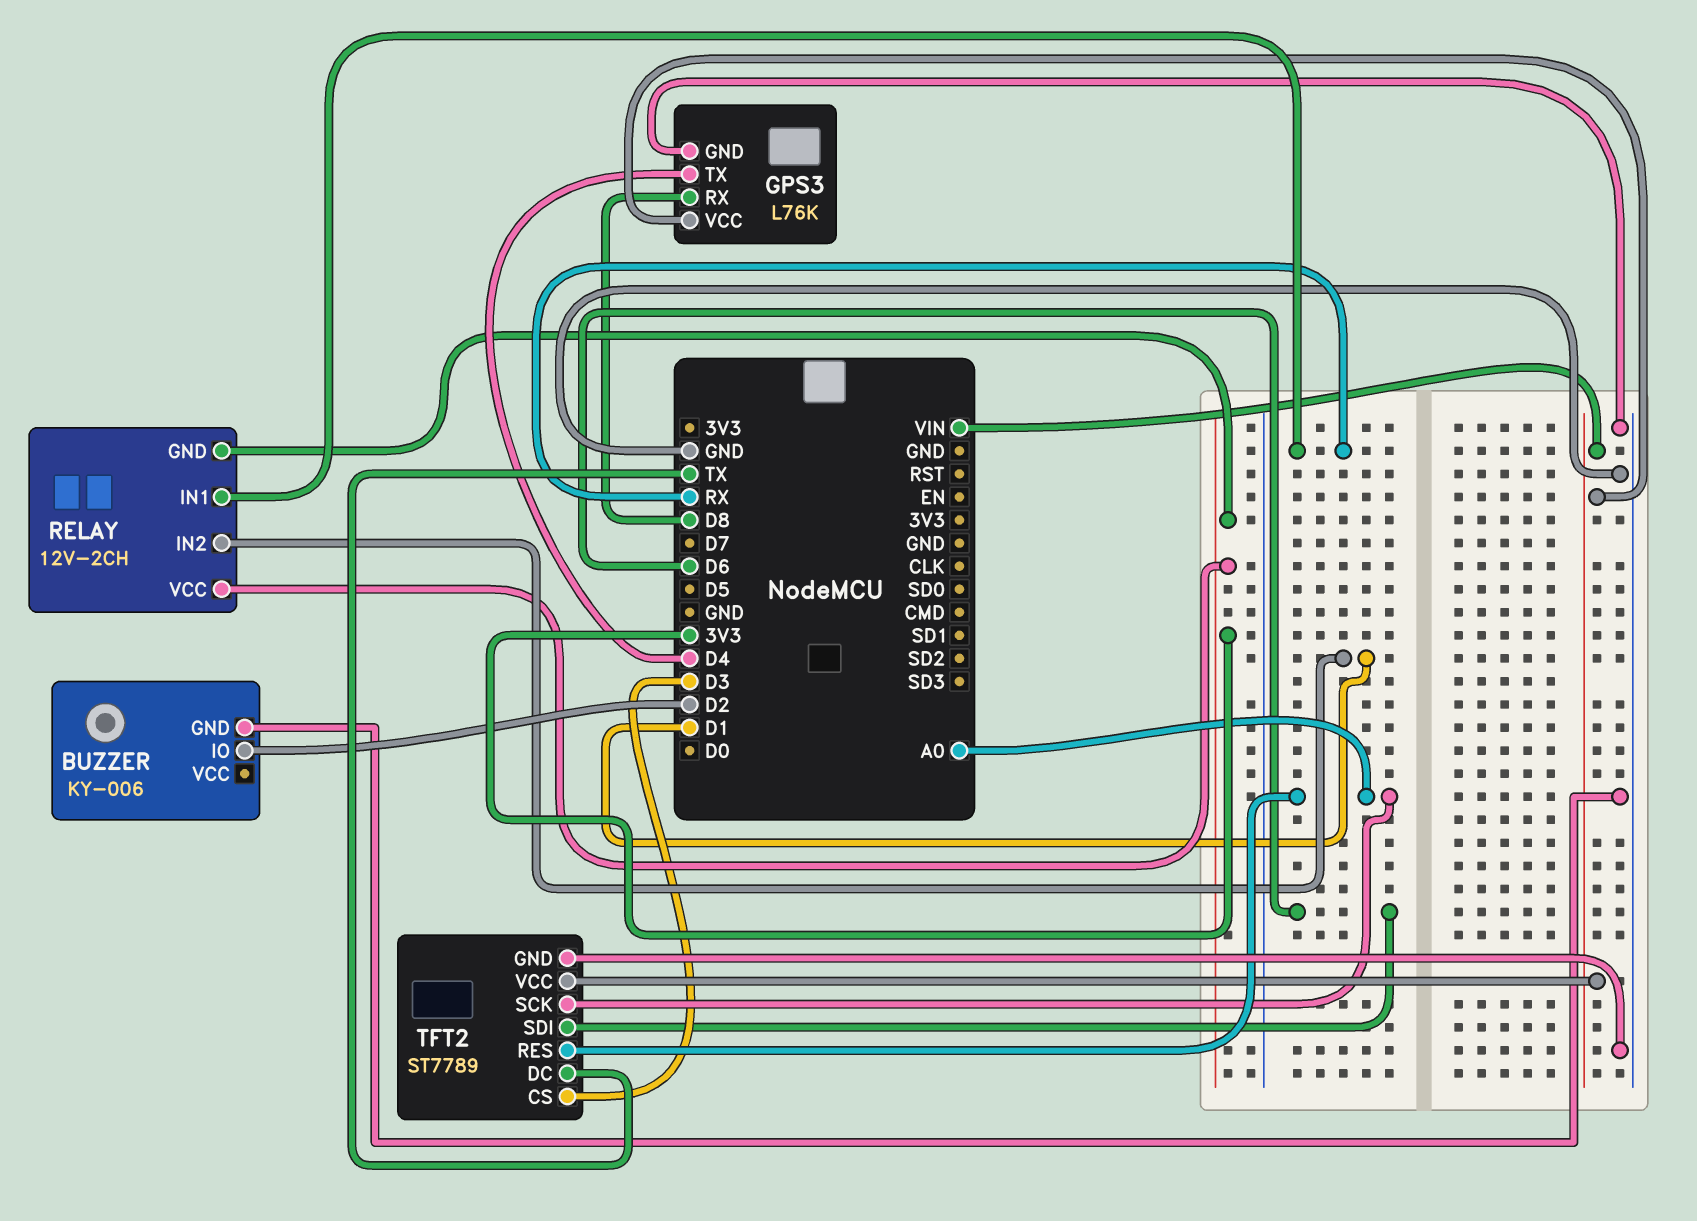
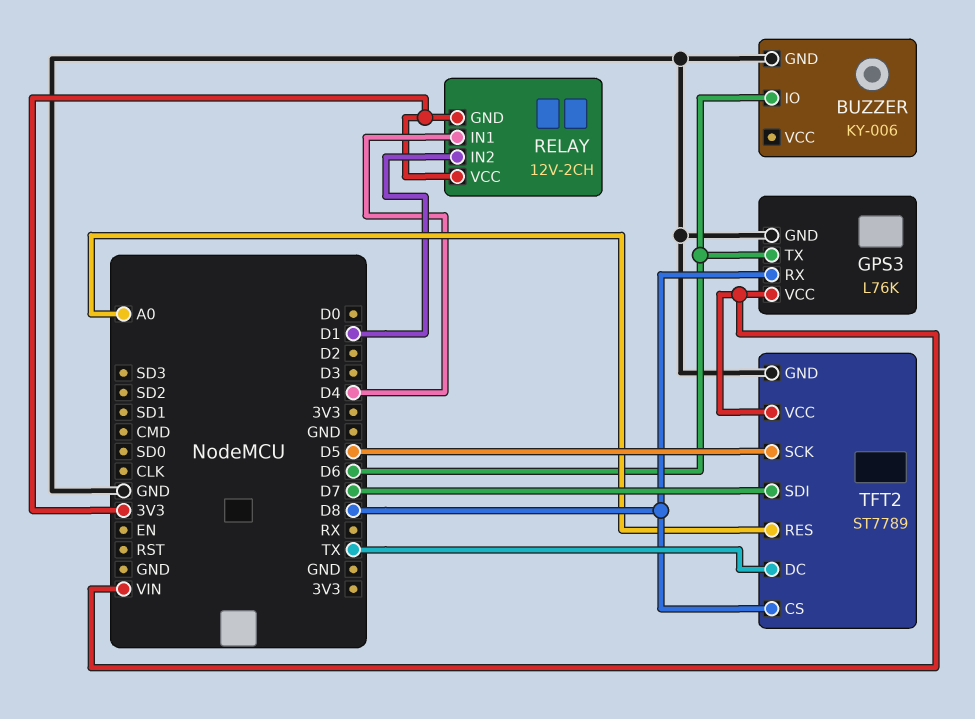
BUZZER pin IO: D2 -> D6
GPS3 pin TX: D4 -> D6
RELAY pin IN1: RX -> D4
TFT2 pin CS: D3 -> D8
TFT2 pin SCK: A0 -> D5
TFT2 pin SDI: D6 -> D7

